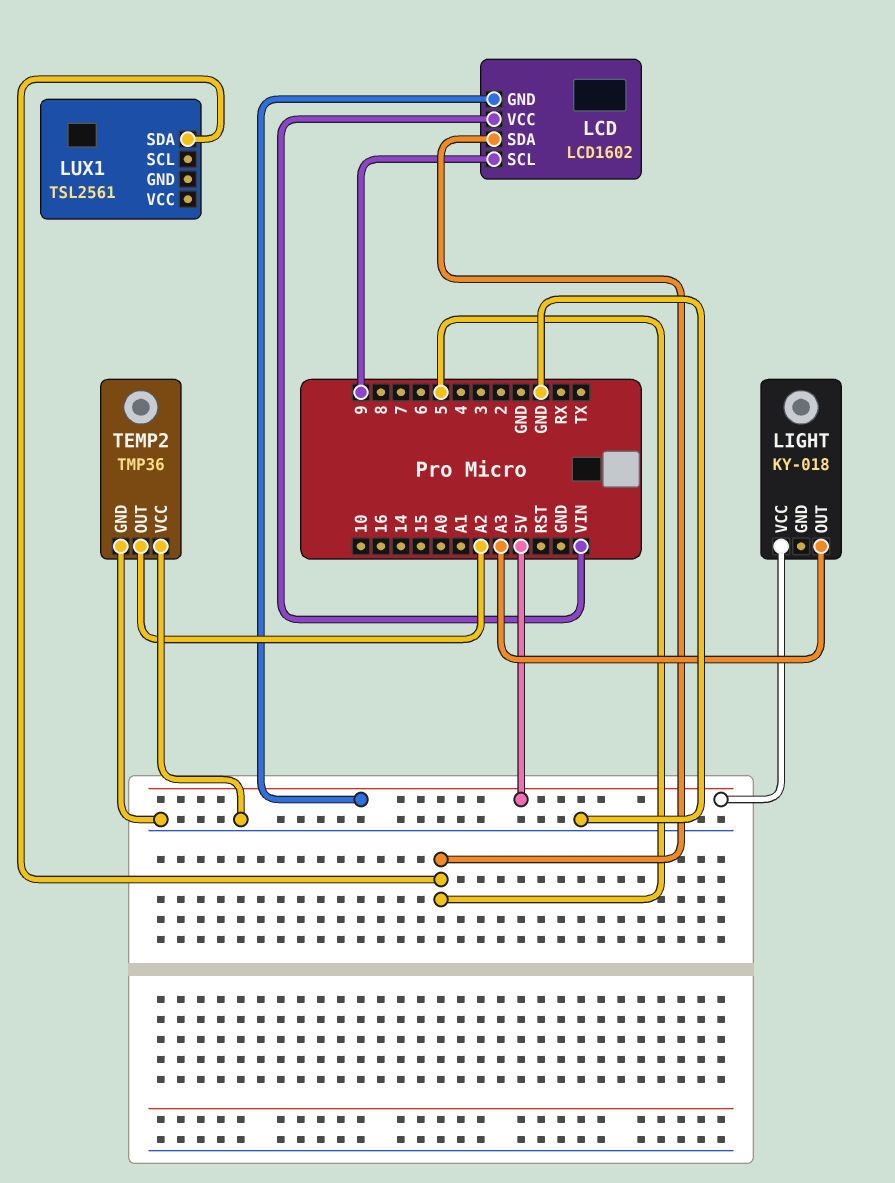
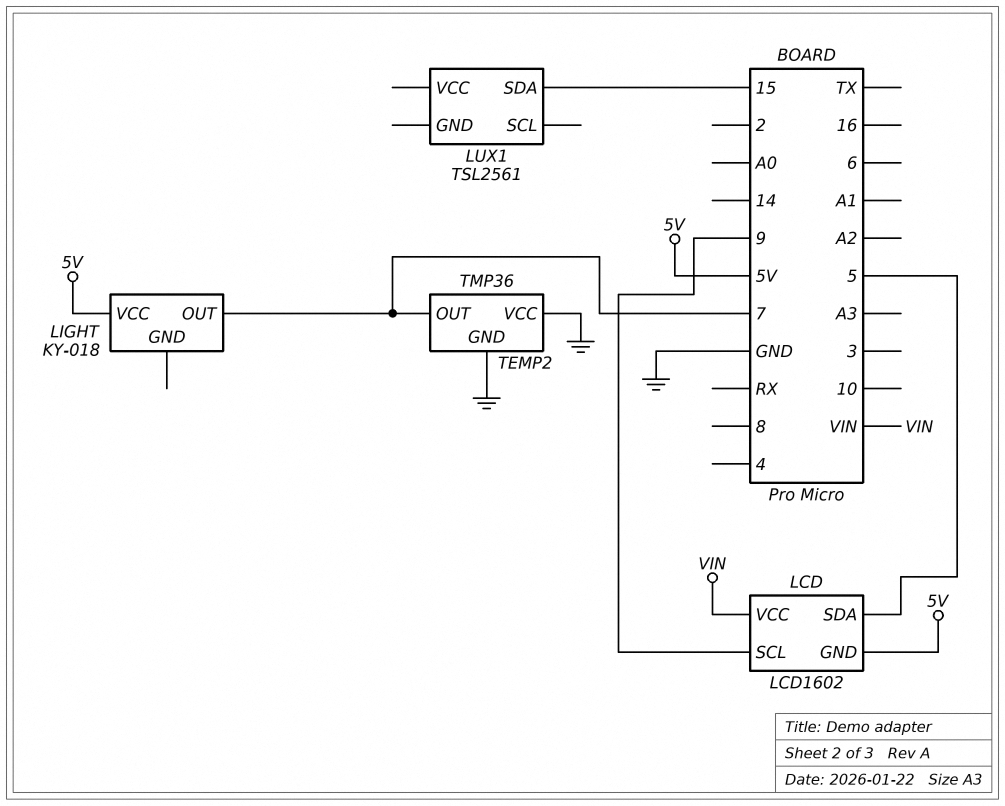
LIGHT pin OUT: A3 -> 7
LUX1 pin SDA: 5 -> 15
TEMP2 pin OUT: A2 -> 7

